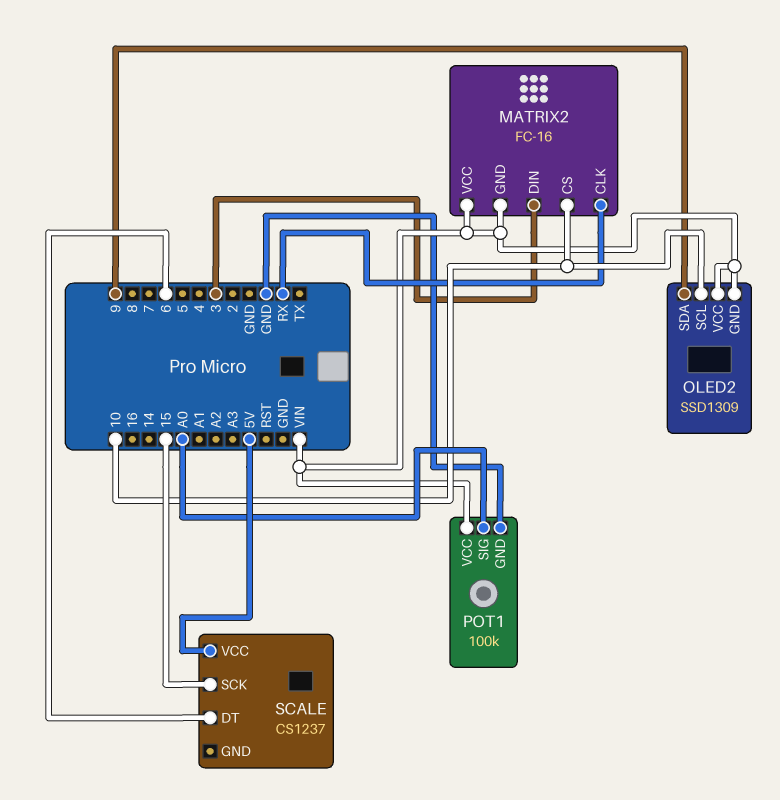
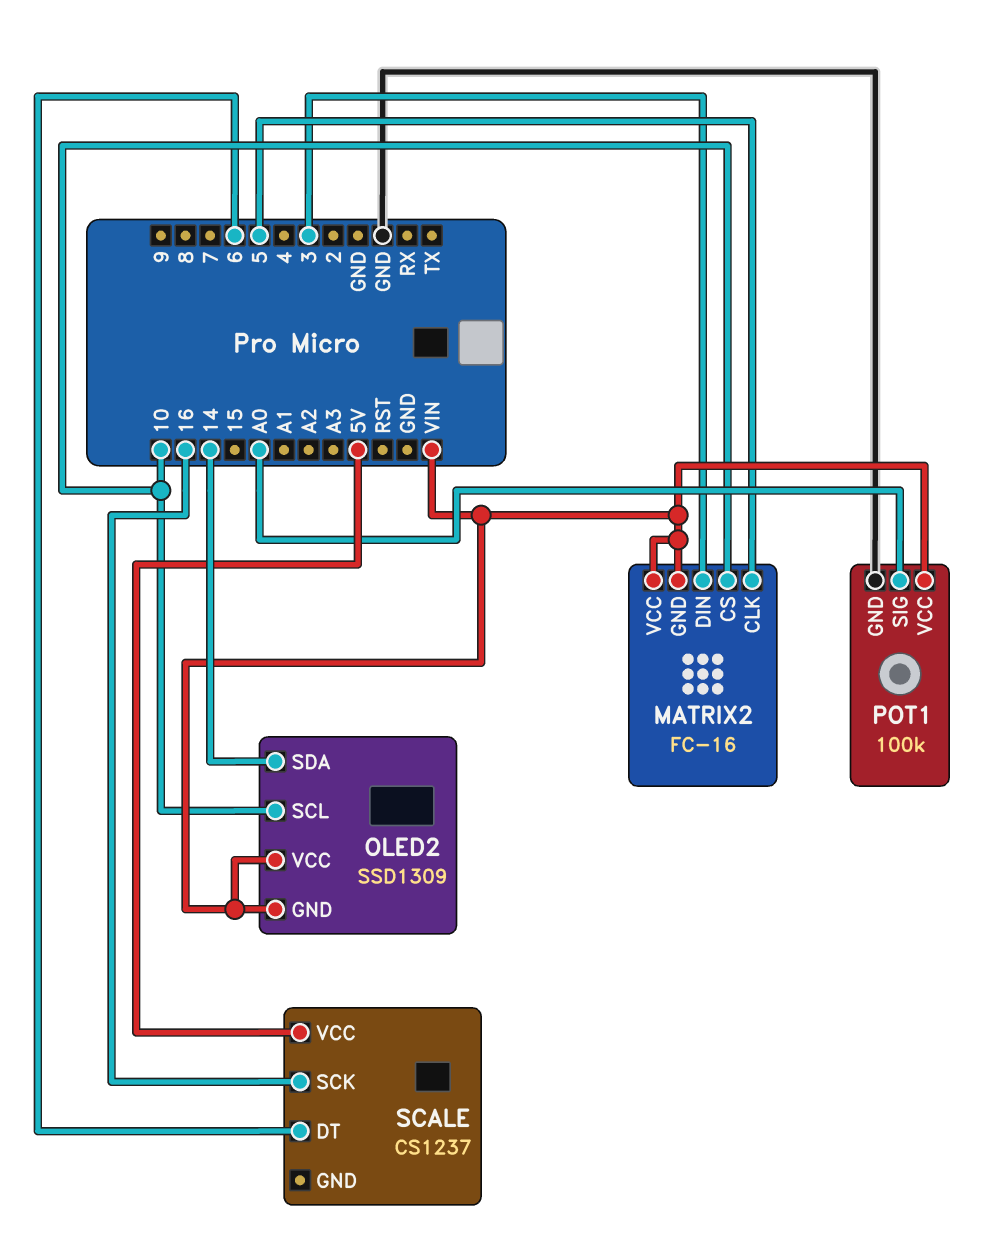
MATRIX2 pin CLK: RX -> 5
OLED2 pin SDA: 9 -> 14
SCALE pin SCK: 15 -> 16

